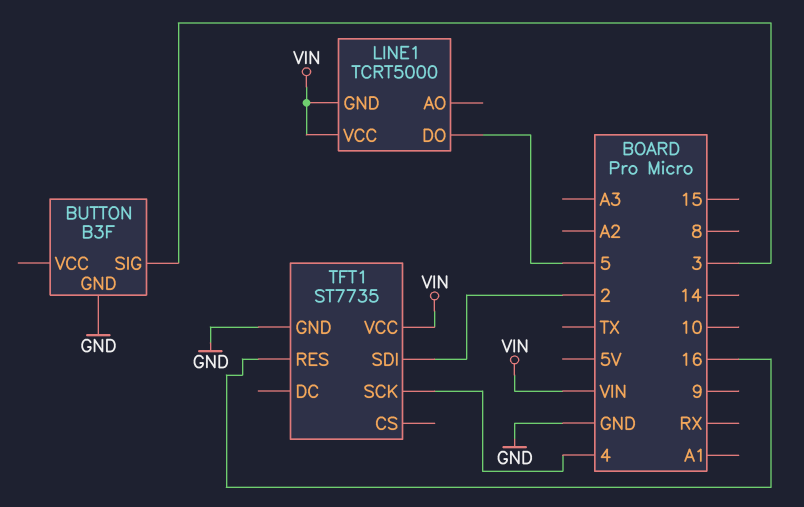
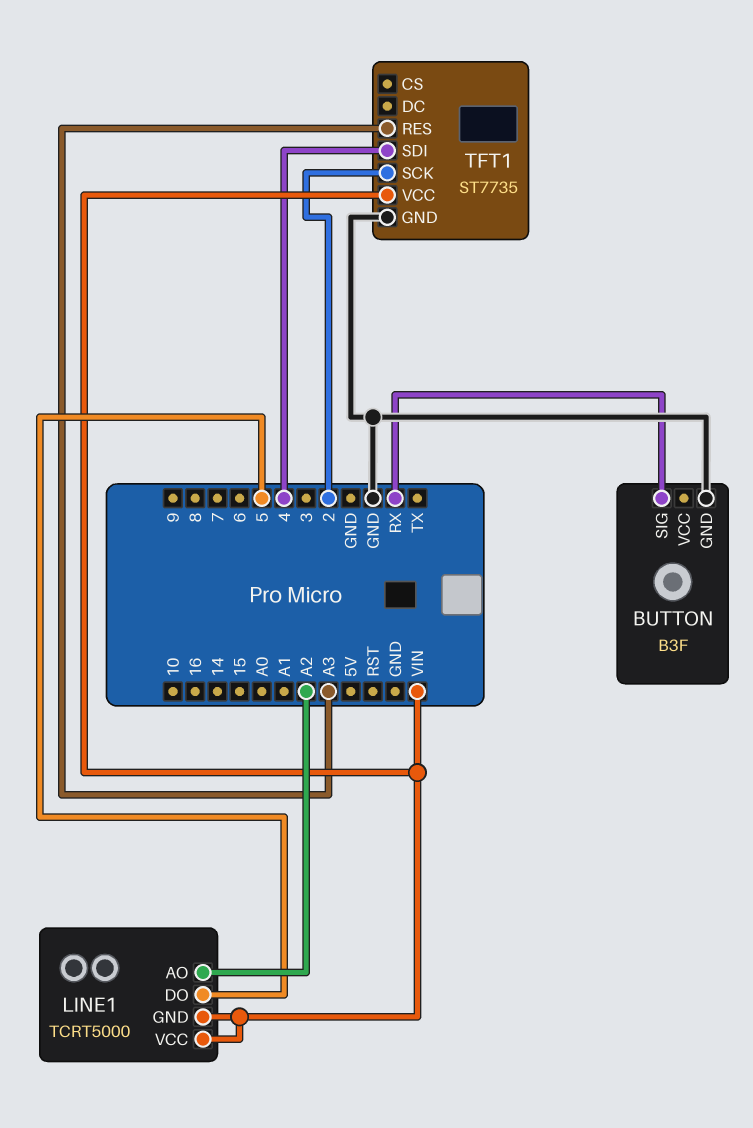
BUTTON pin SIG: 3 -> RX
LINE1 pin AO: none -> A2
TFT1 pin RES: 16 -> A3
TFT1 pin SCK: 4 -> 2
TFT1 pin SDI: 2 -> 4

